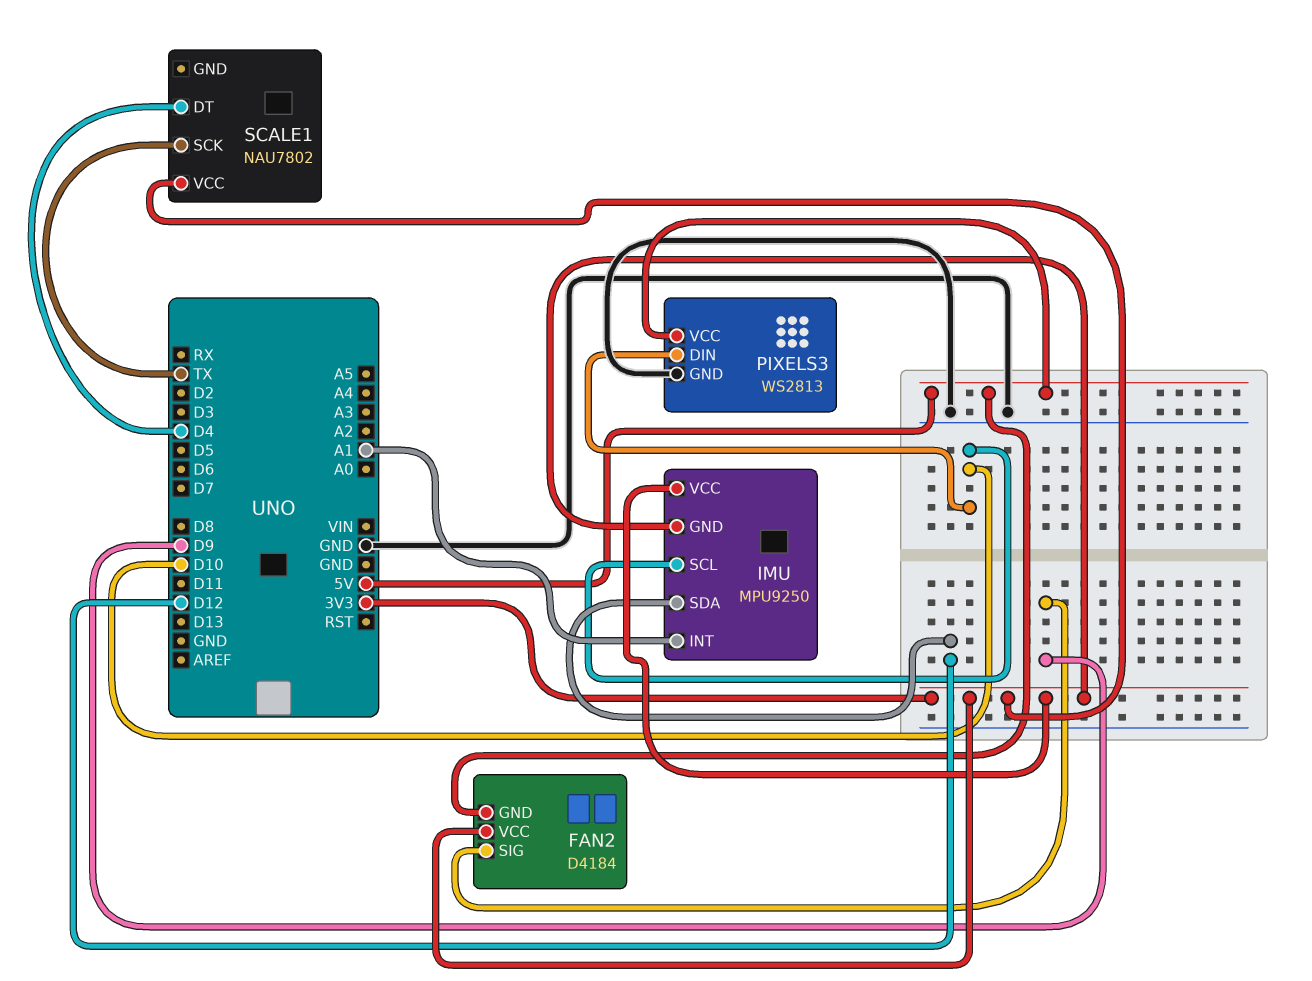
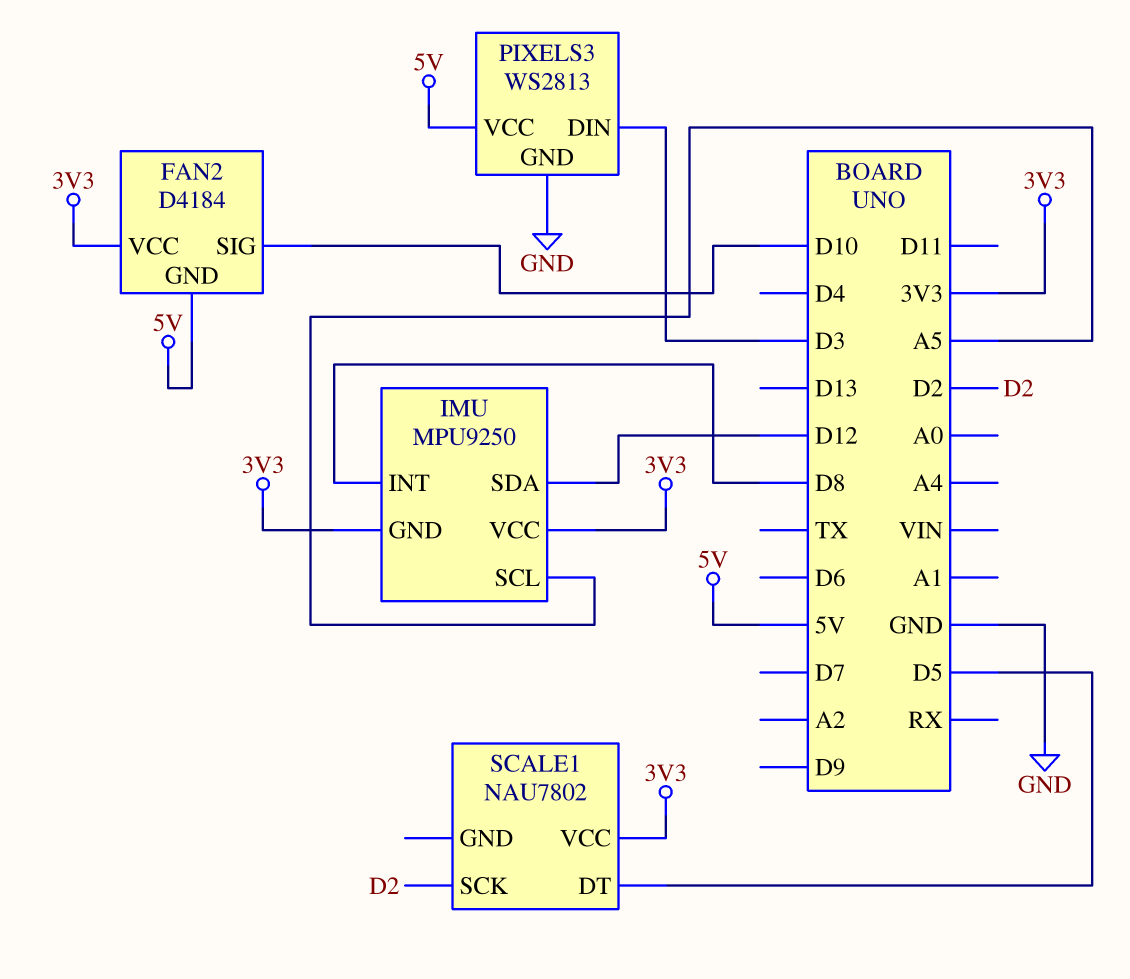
FAN2 pin SIG: D9 -> D10
IMU pin INT: A1 -> D8
IMU pin SCL: D10 -> A5
PIXELS3 pin DIN: D10 -> D3
SCALE1 pin DT: D4 -> D5
SCALE1 pin SCK: TX -> D2

